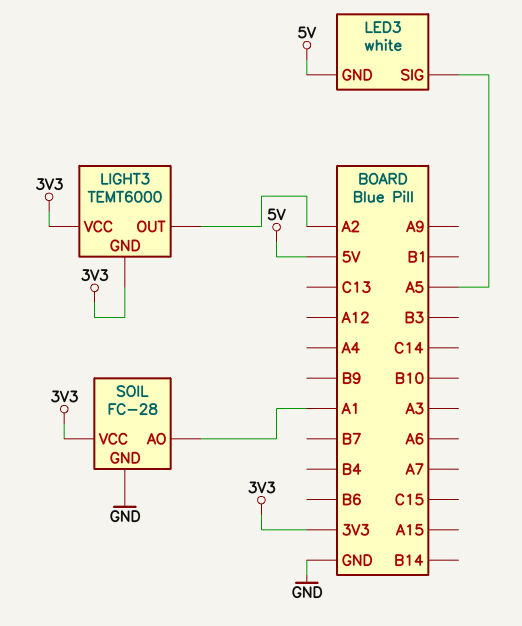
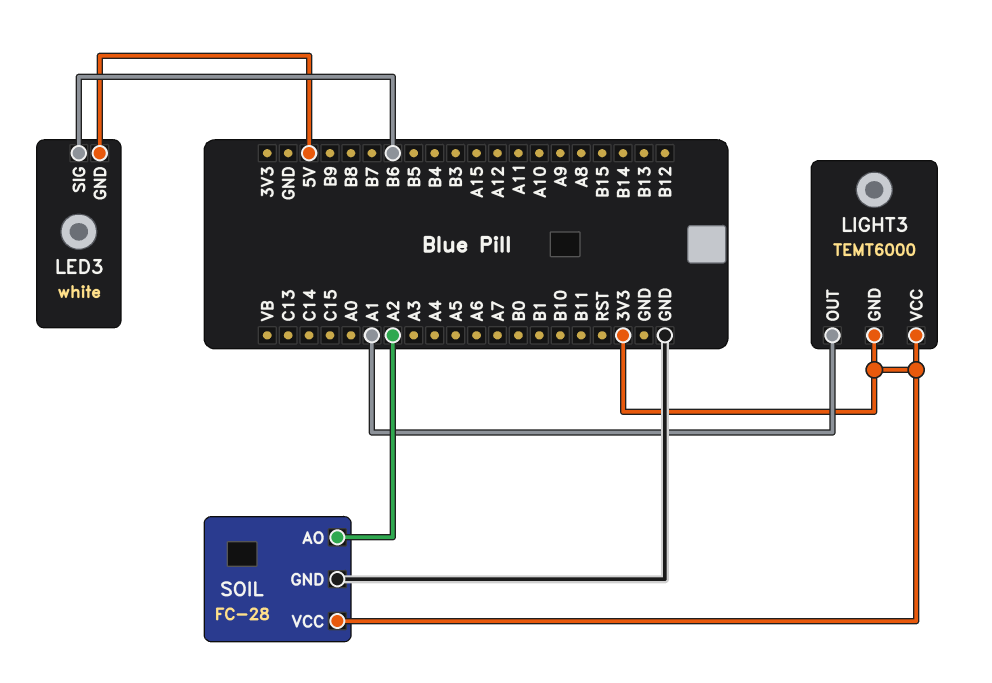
LED3 pin SIG: A5 -> B6
LIGHT3 pin OUT: A2 -> A1
SOIL pin AO: A1 -> A2

